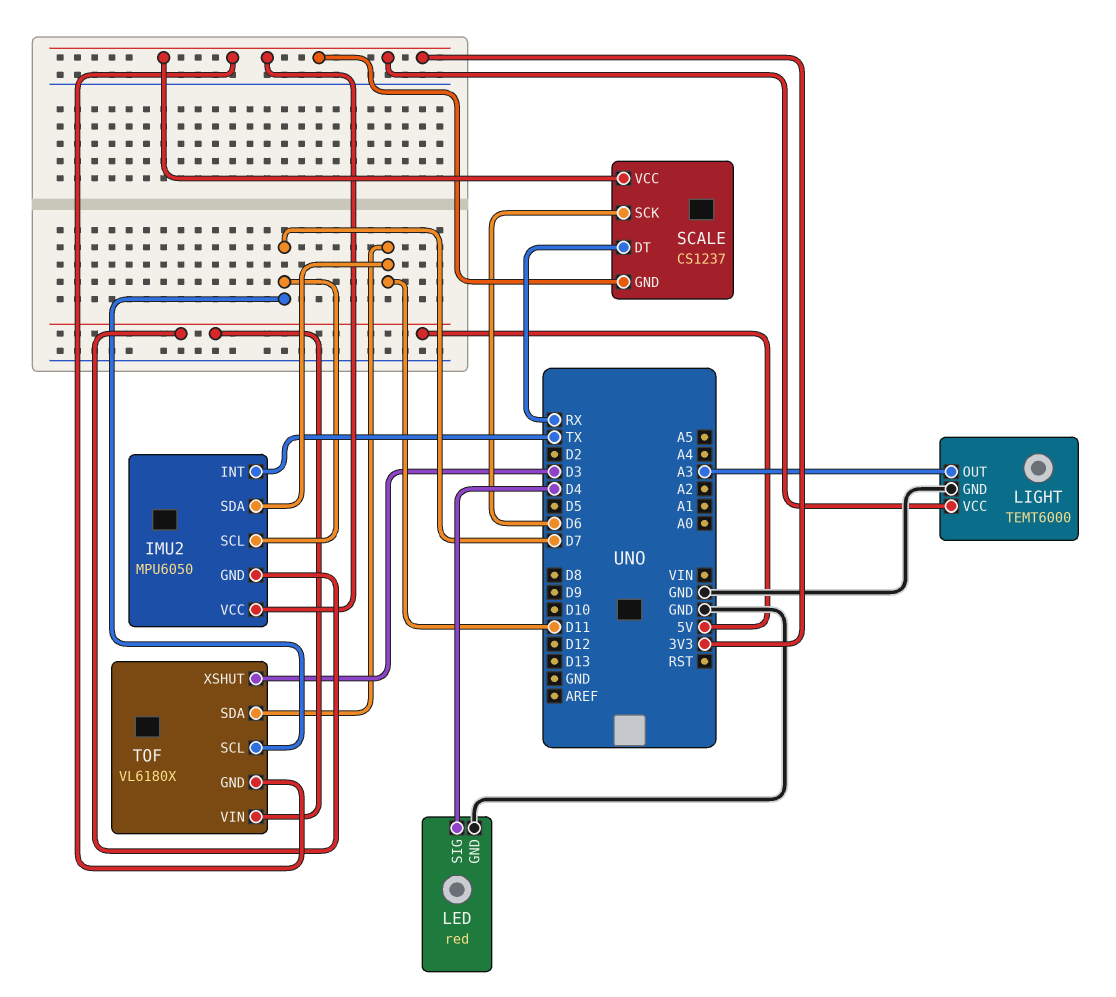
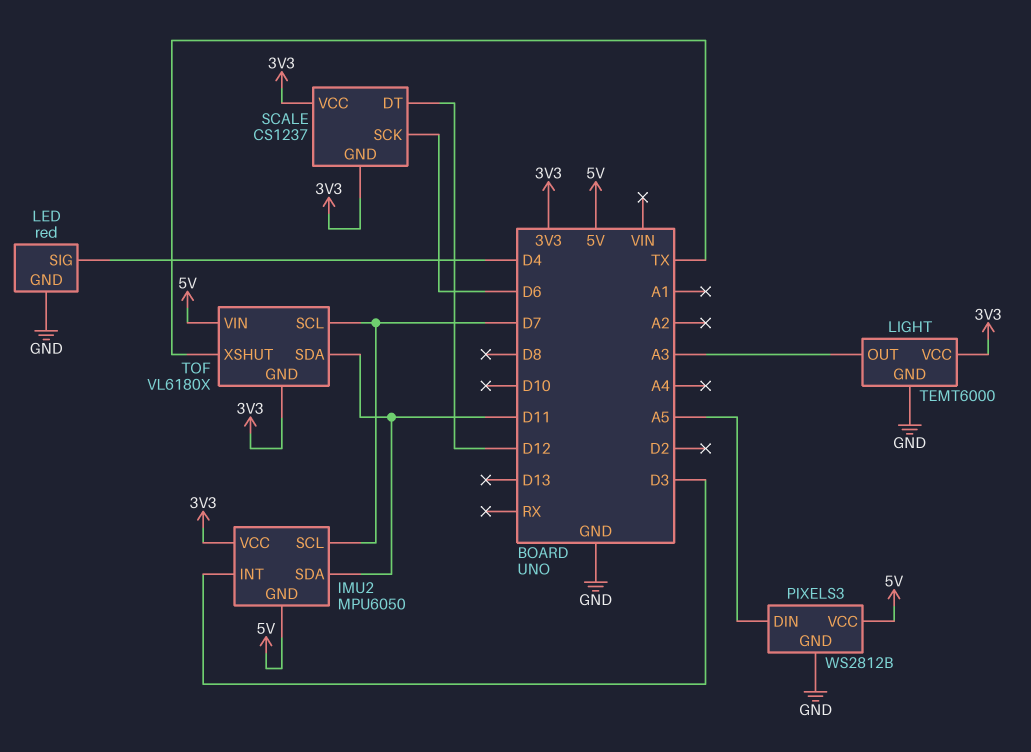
IMU2 pin INT: TX -> D3
PIXELS3: none -> WS2812B
PIXELS3 pin DIN: none -> A5
PIXELS3 pin GND: none -> GND
PIXELS3 pin VCC: none -> 5V
SCALE pin DT: RX -> D12
TOF pin XSHUT: D3 -> TX

